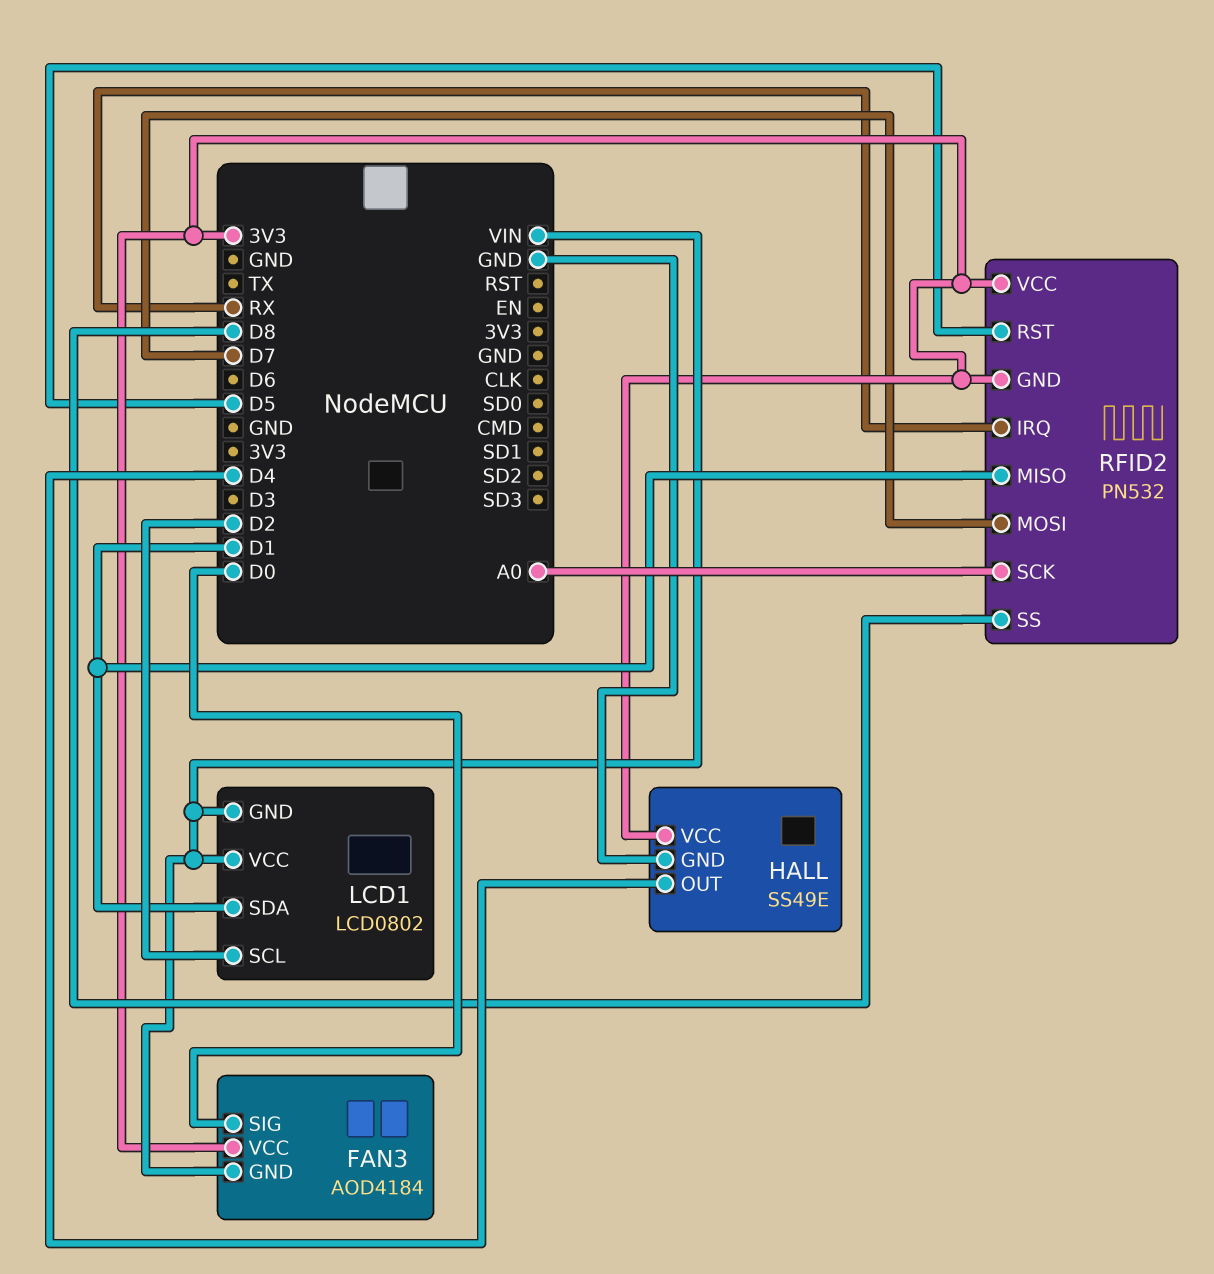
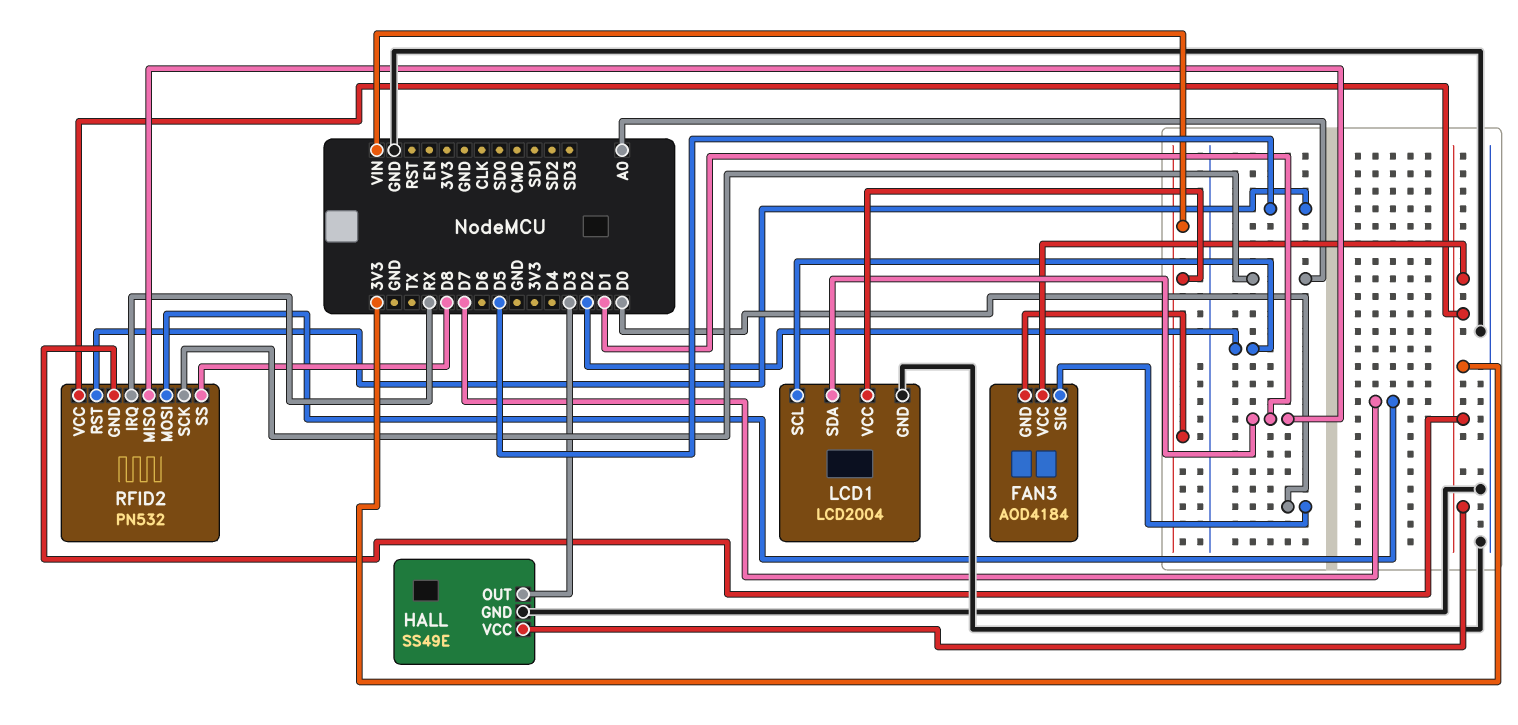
HALL pin OUT: D4 -> D3
LCD1: LCD0802 -> LCD2004
LCD1 pin GND: VIN -> GND

